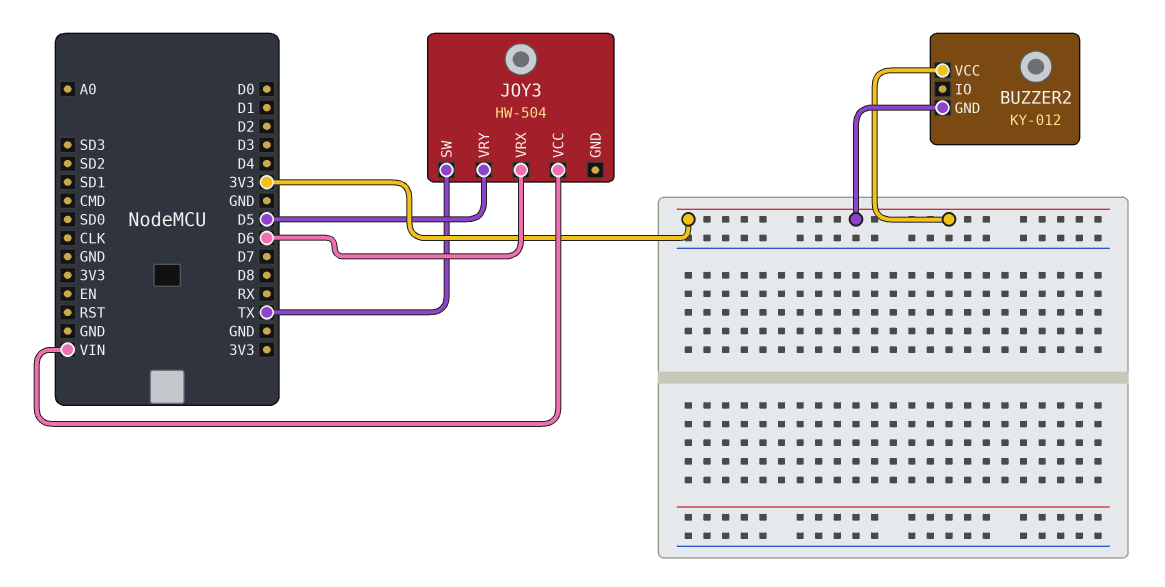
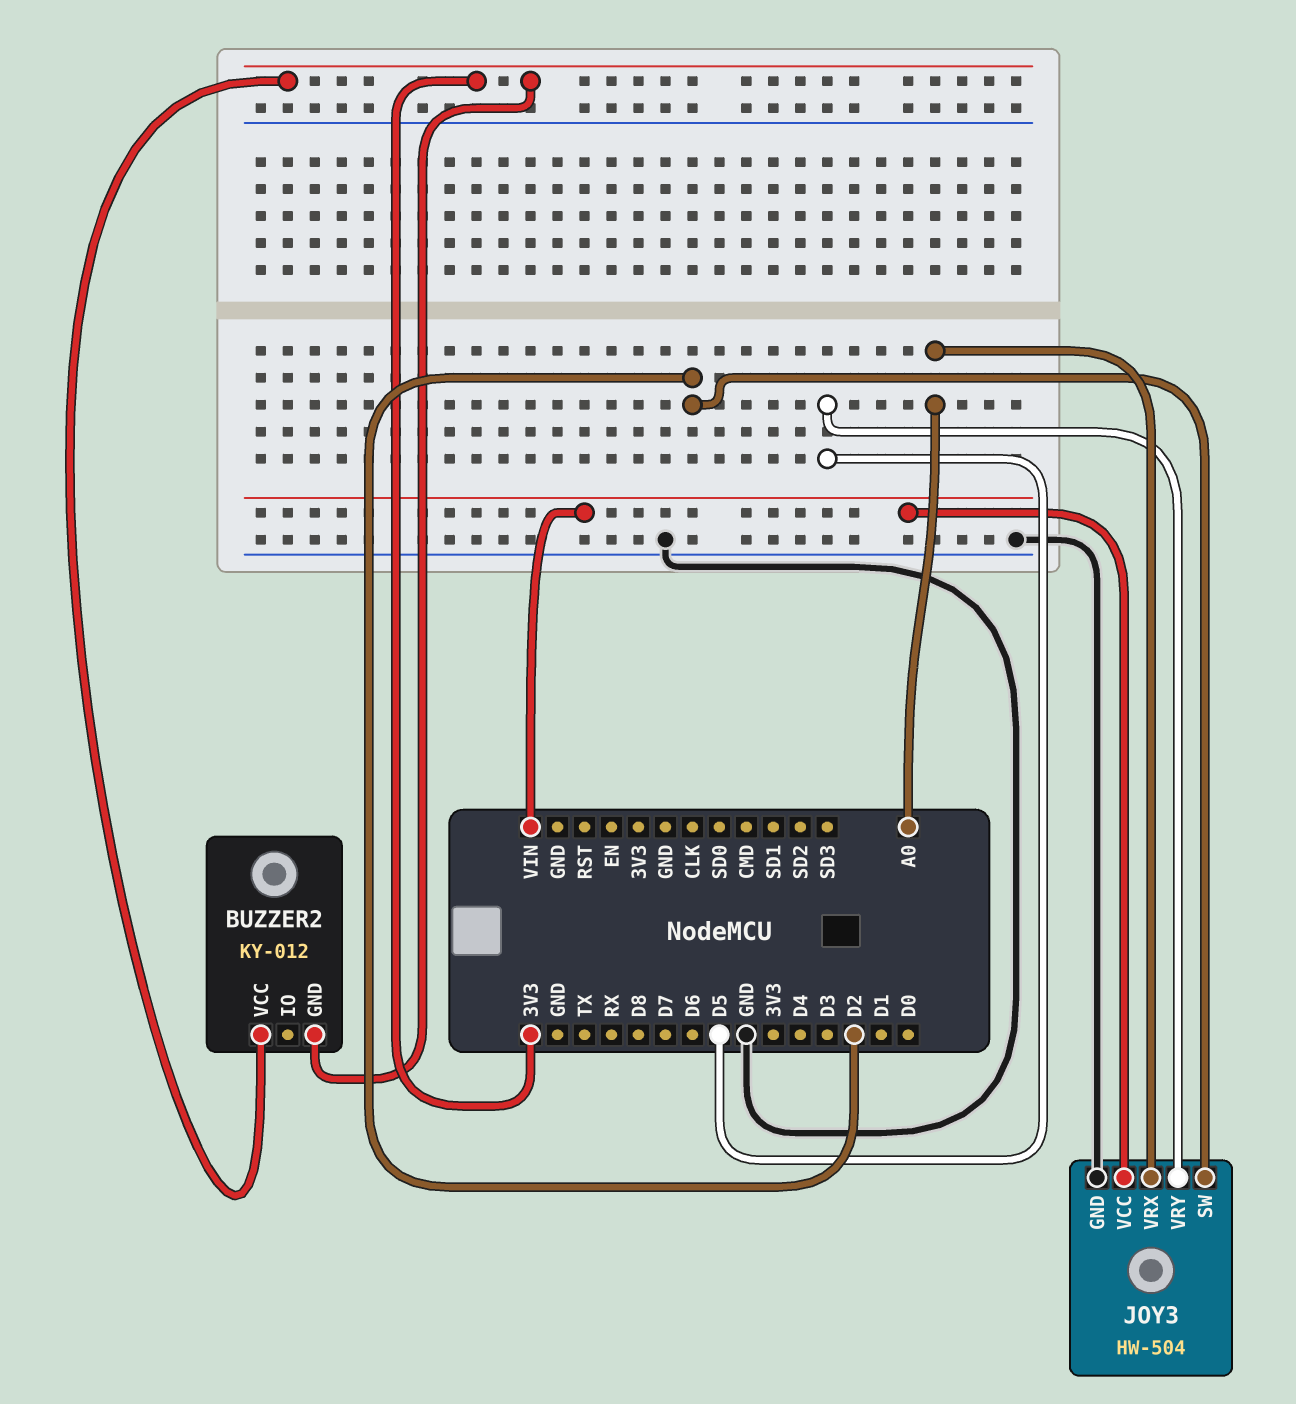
JOY3 pin GND: none -> GND
JOY3 pin SW: TX -> D2
JOY3 pin VRX: D6 -> A0

